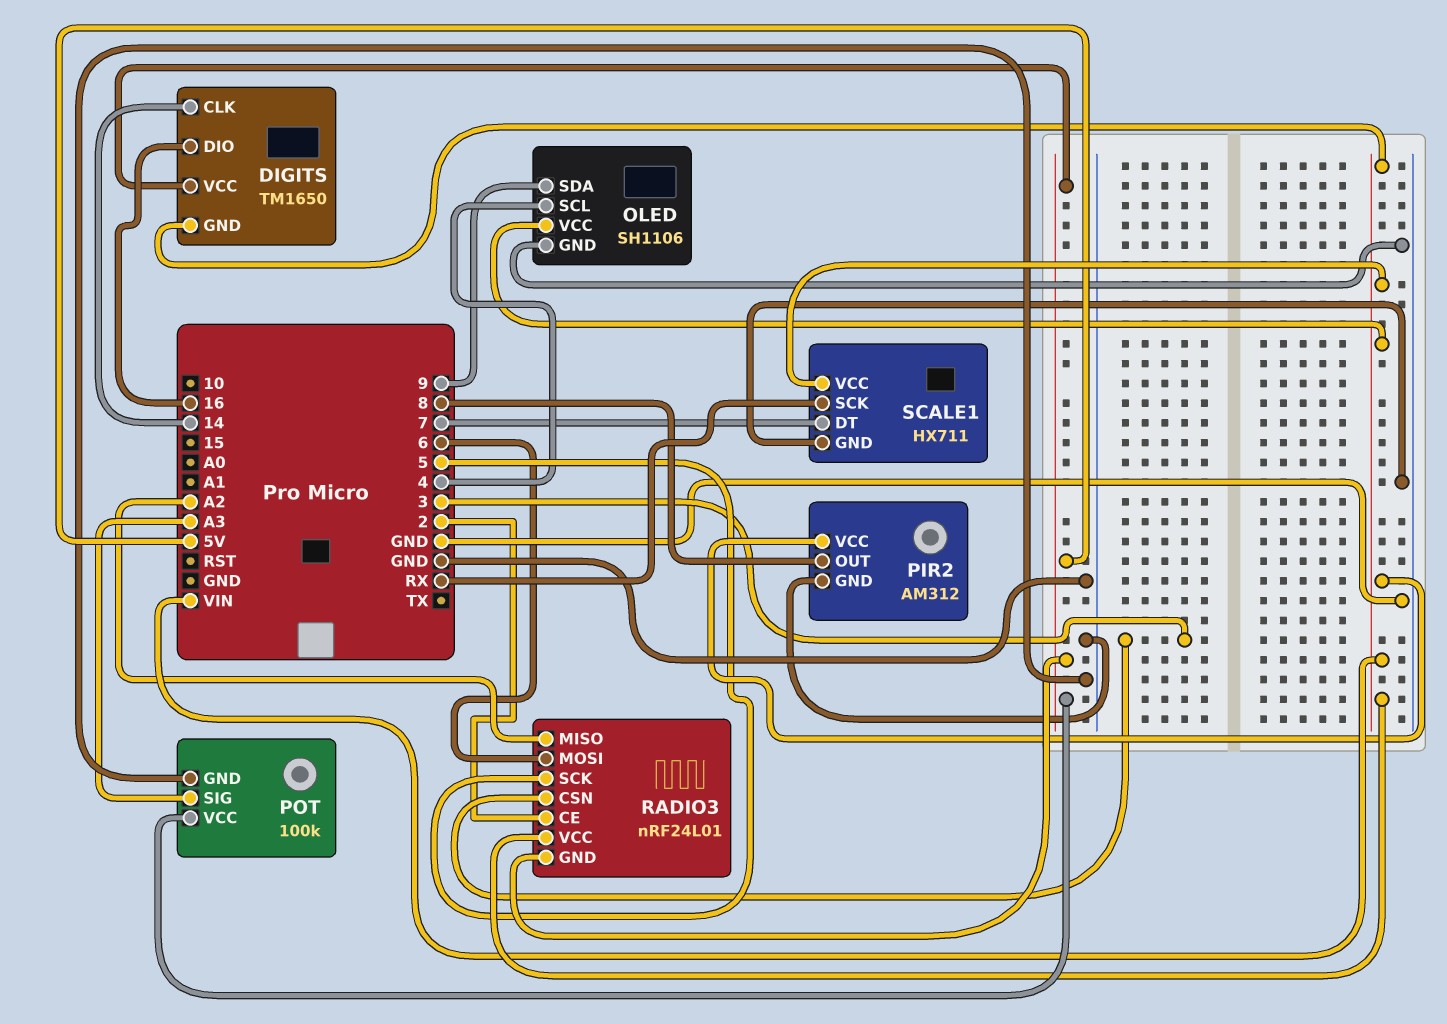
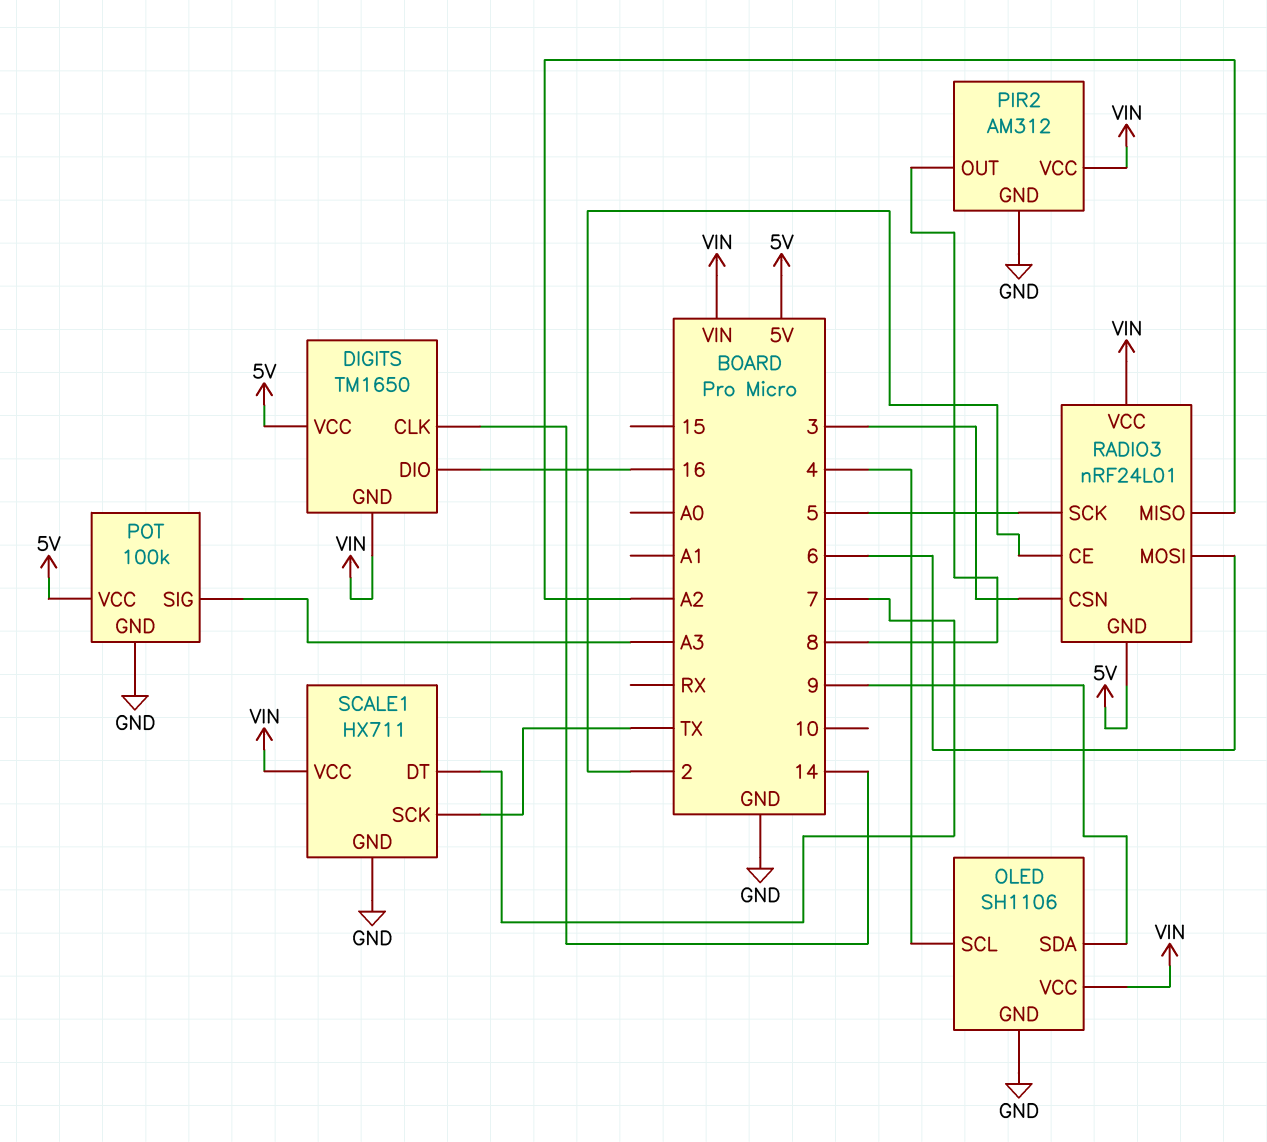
SCALE1 pin SCK: RX -> TX

